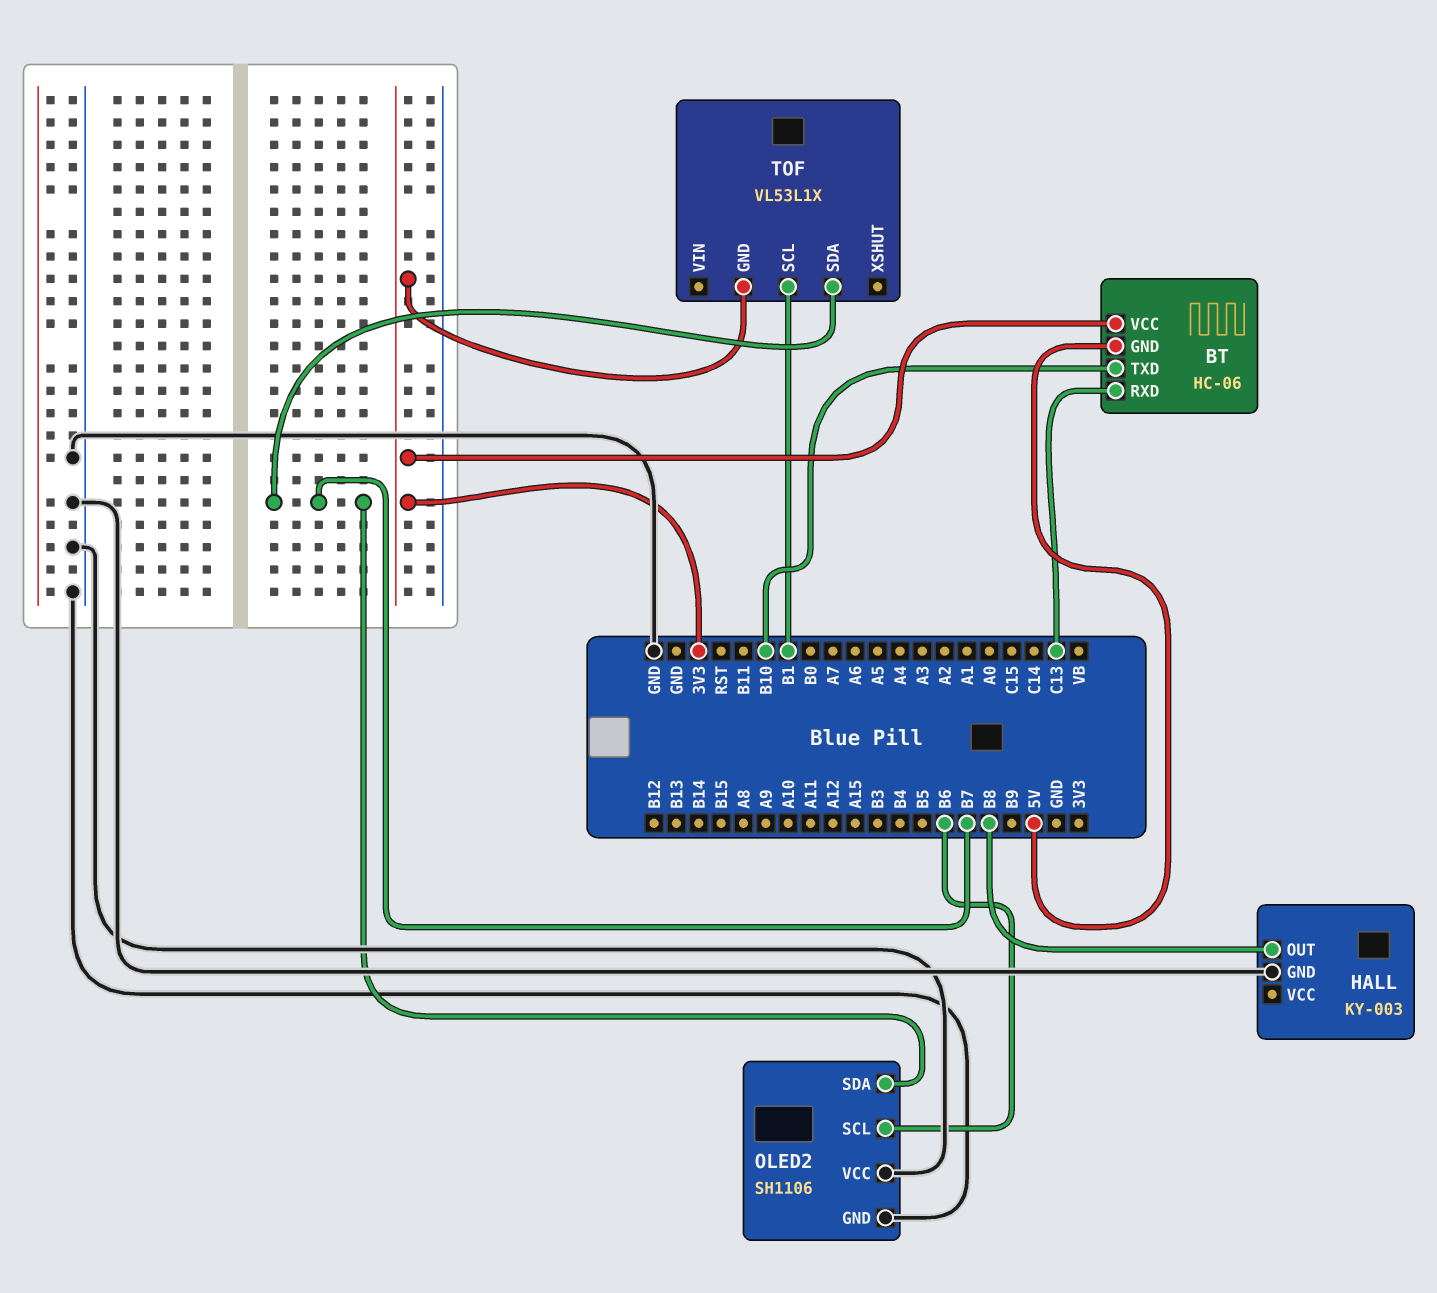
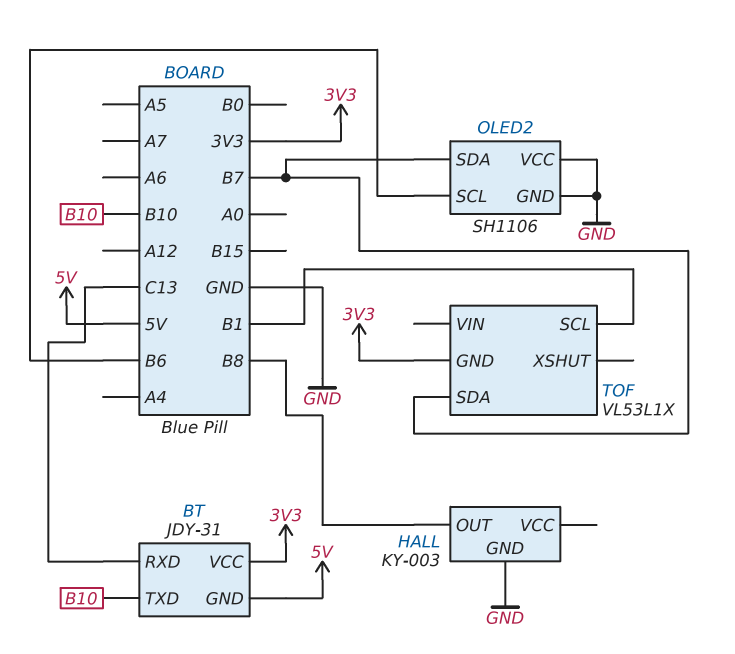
BT: HC-06 -> JDY-31

